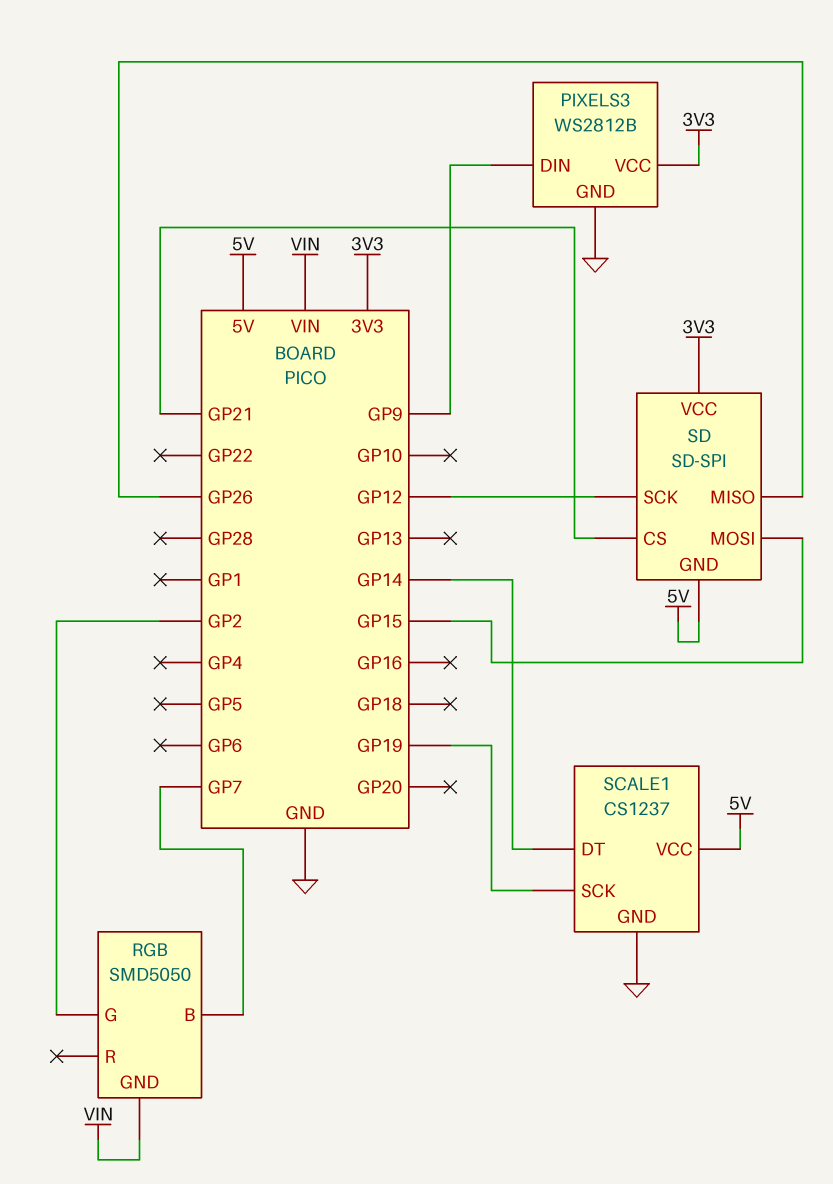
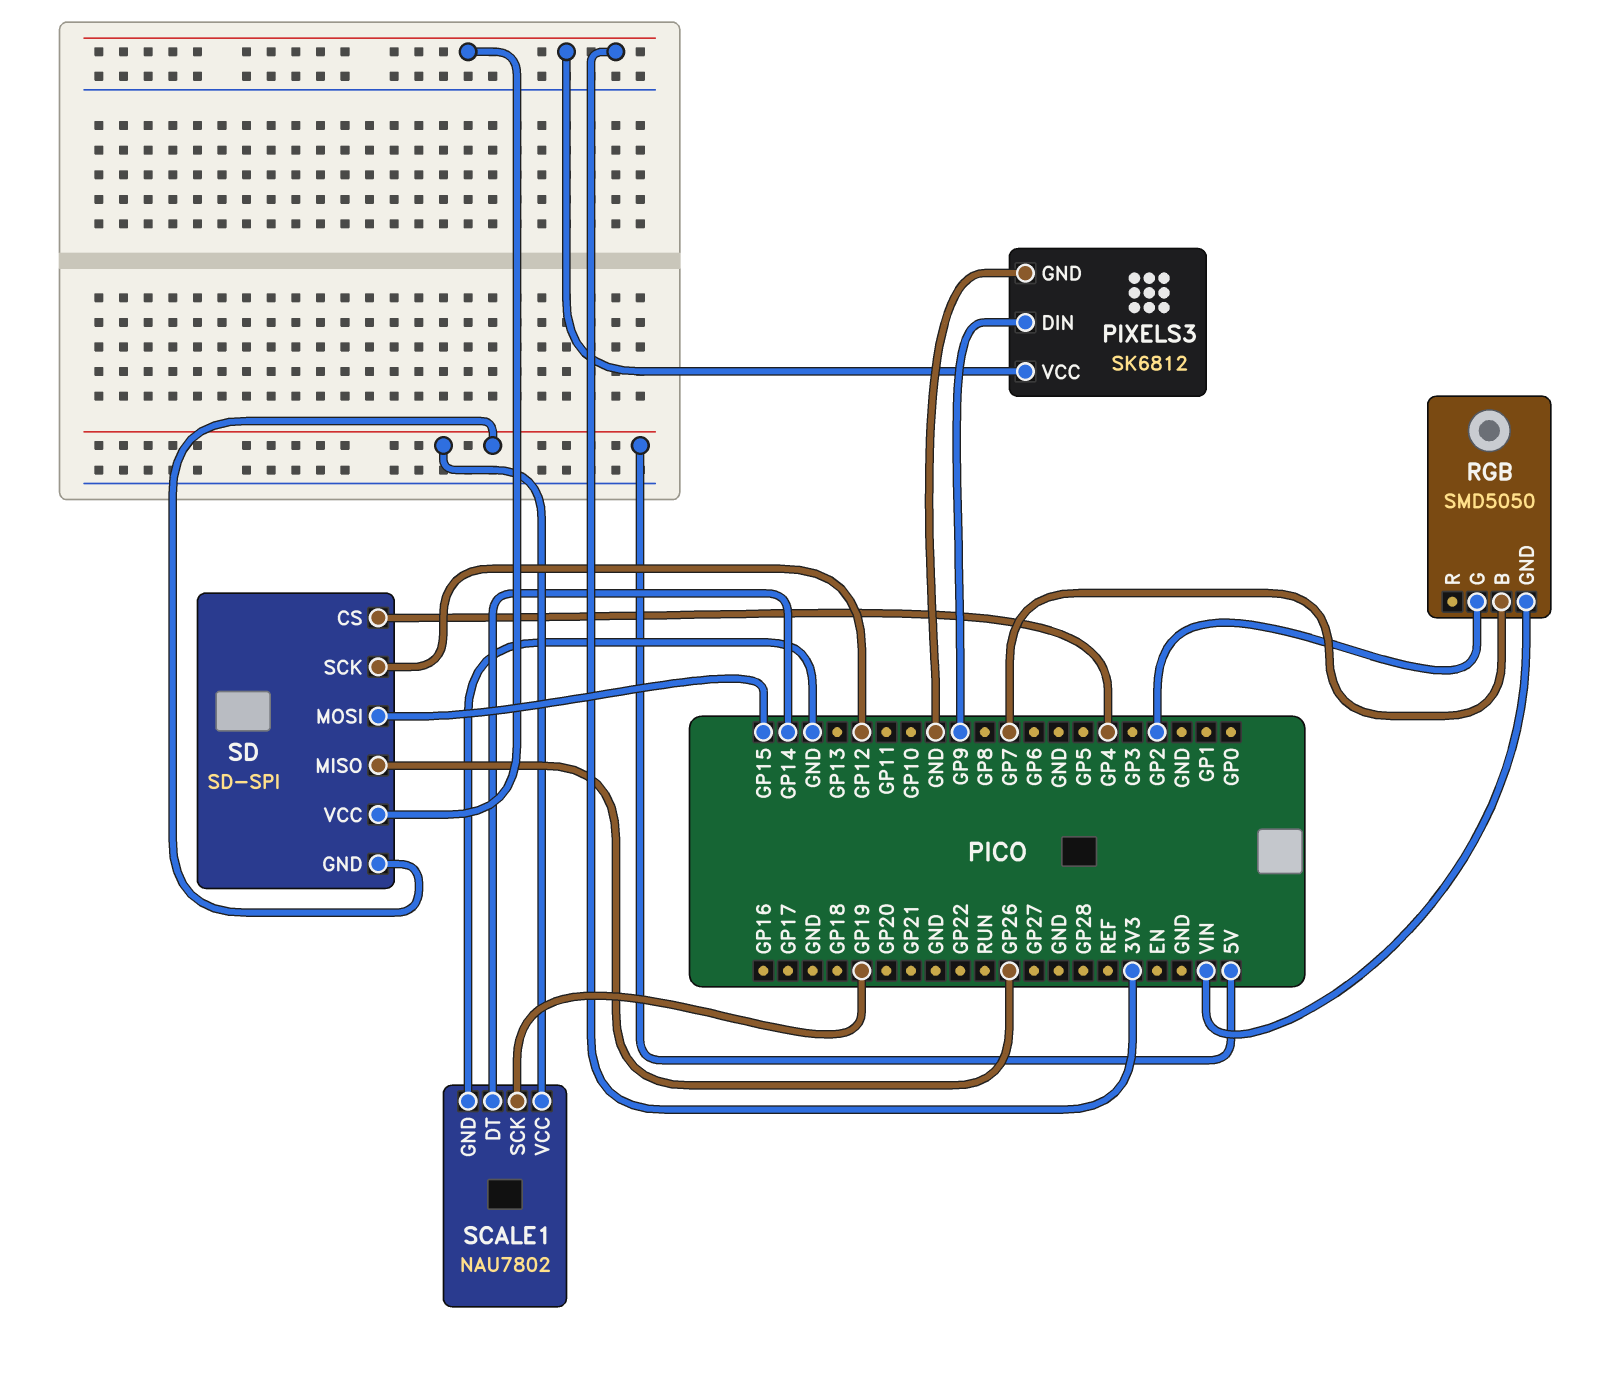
PIXELS3: WS2812B -> SK6812
SCALE1: CS1237 -> NAU7802
SD pin CS: GP21 -> GP4

